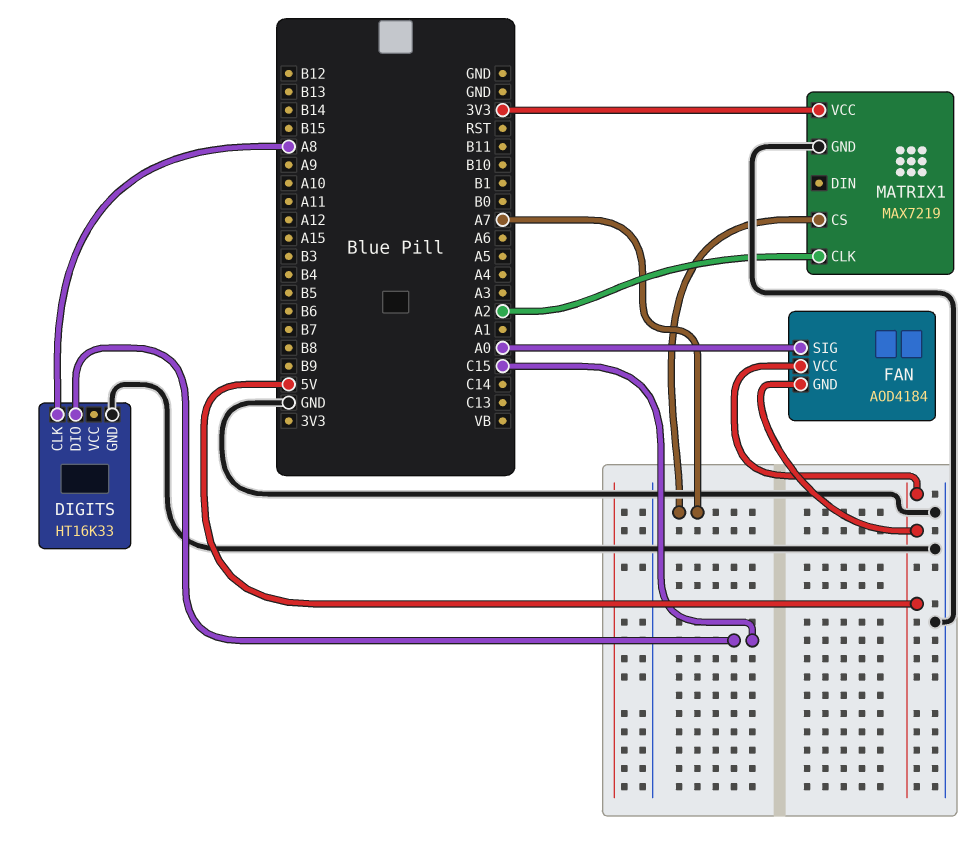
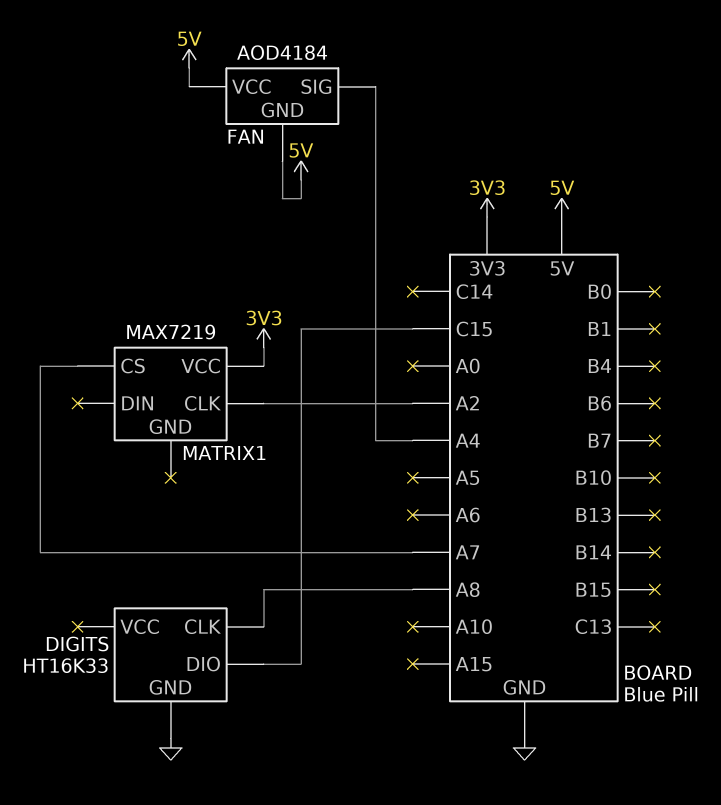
FAN pin SIG: A0 -> A4
MATRIX1 pin GND: GND -> none

